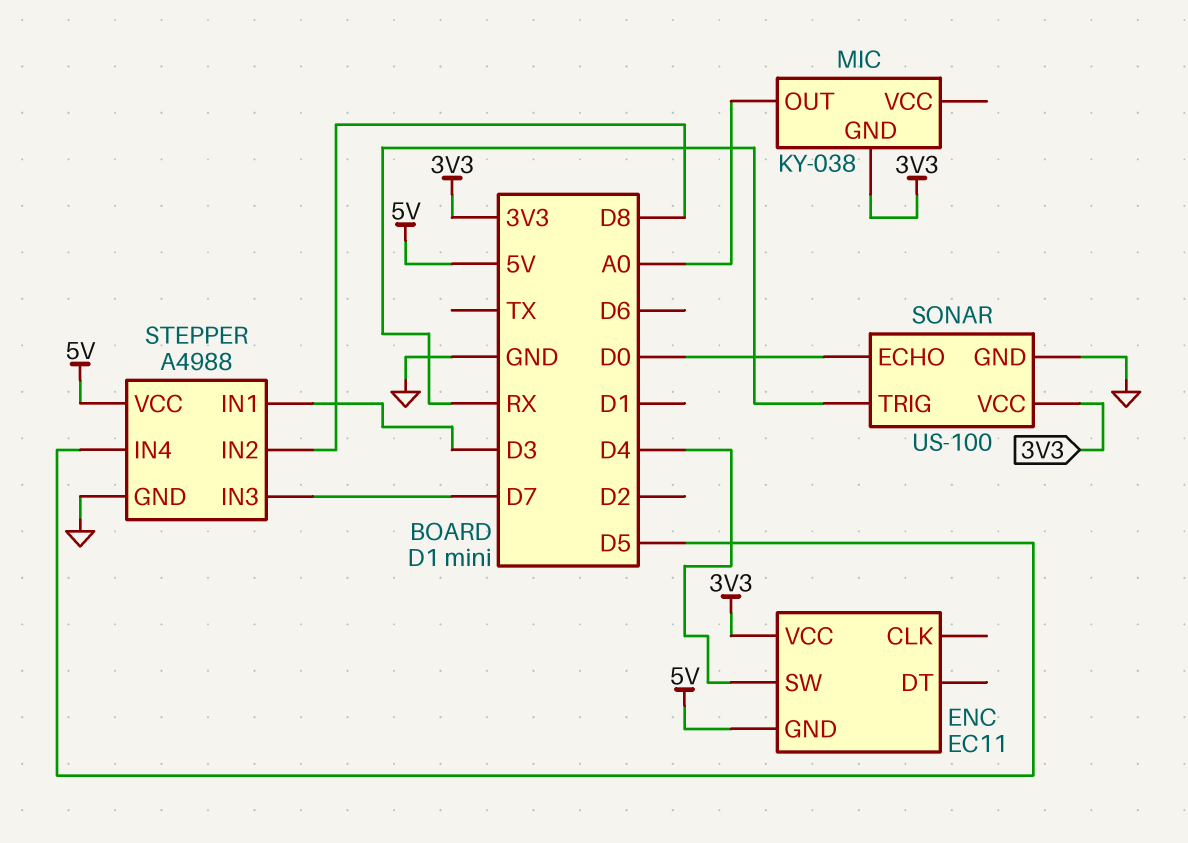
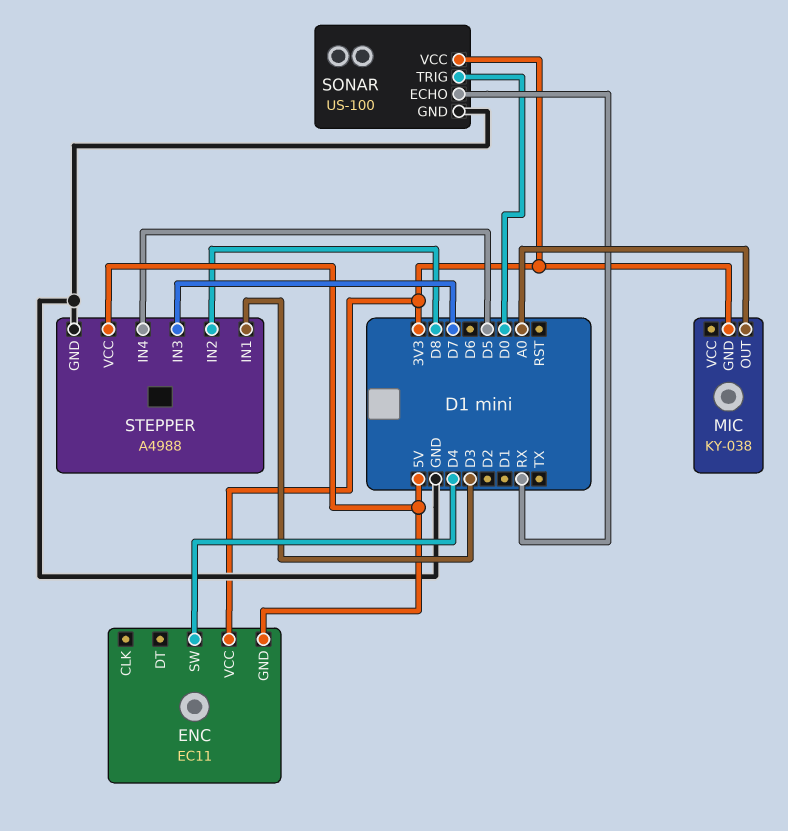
SONAR pin ECHO: D0 -> RX
SONAR pin TRIG: RX -> D0

